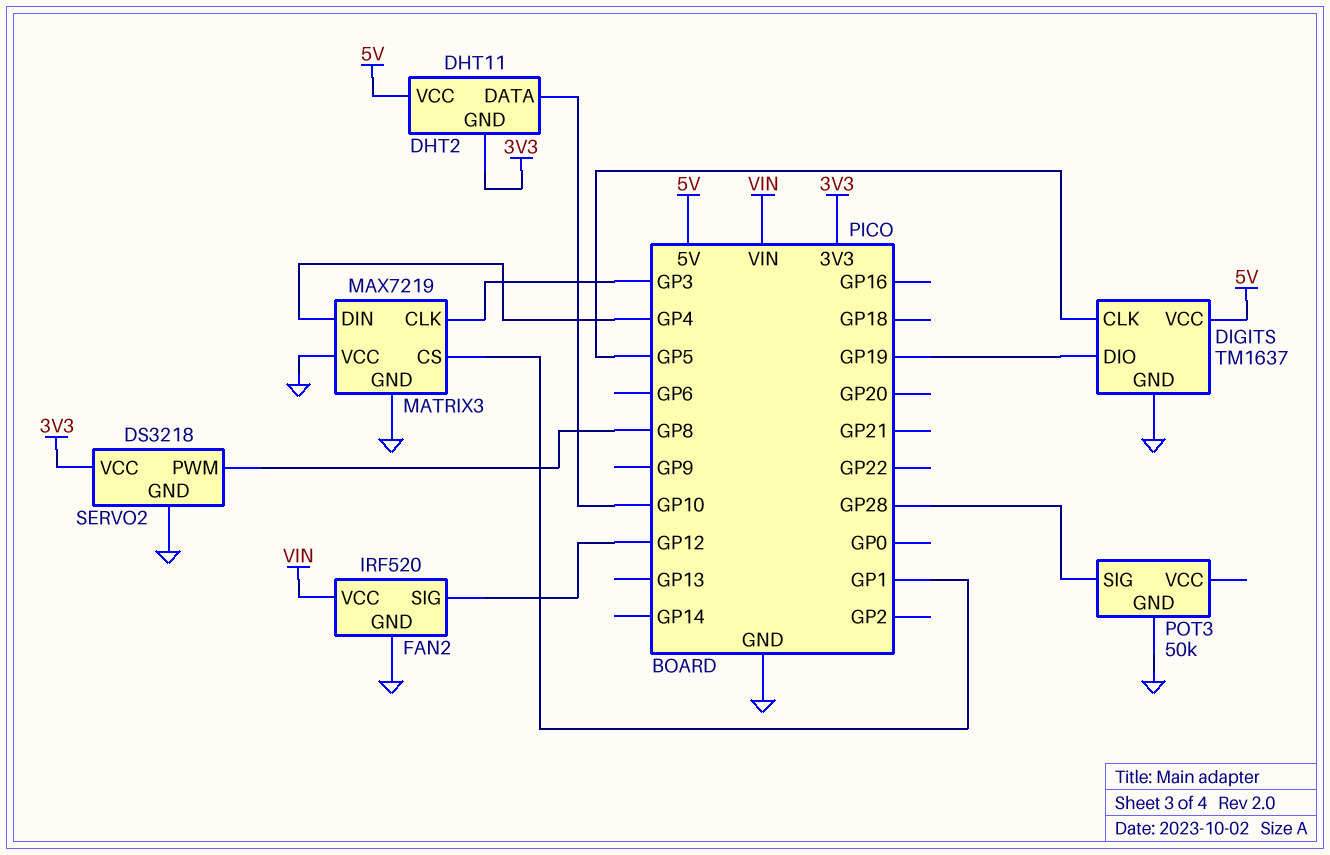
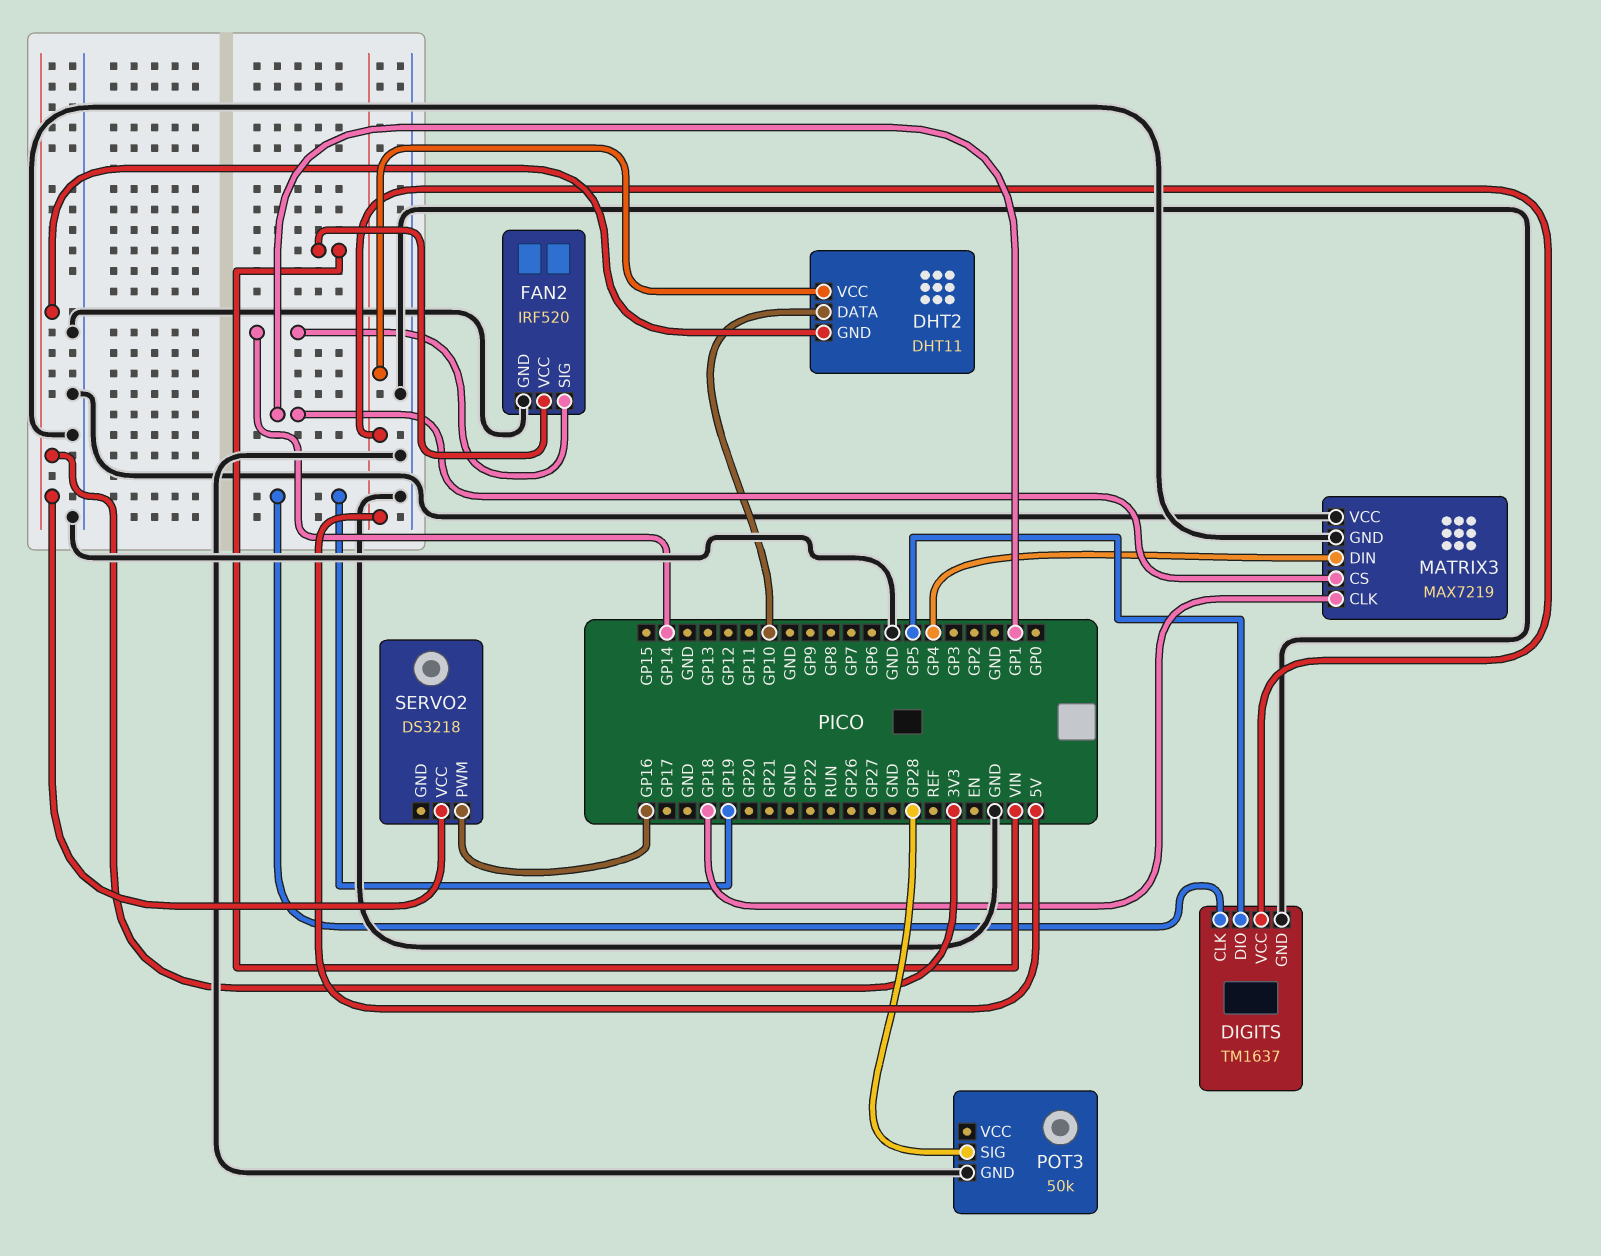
DIGITS pin CLK: GP5 -> GP19
DIGITS pin DIO: GP19 -> GP5
FAN2 pin SIG: GP12 -> GP14
MATRIX3 pin CLK: GP3 -> GP18
SERVO2 pin GND: GND -> none
SERVO2 pin PWM: GP8 -> GP16

